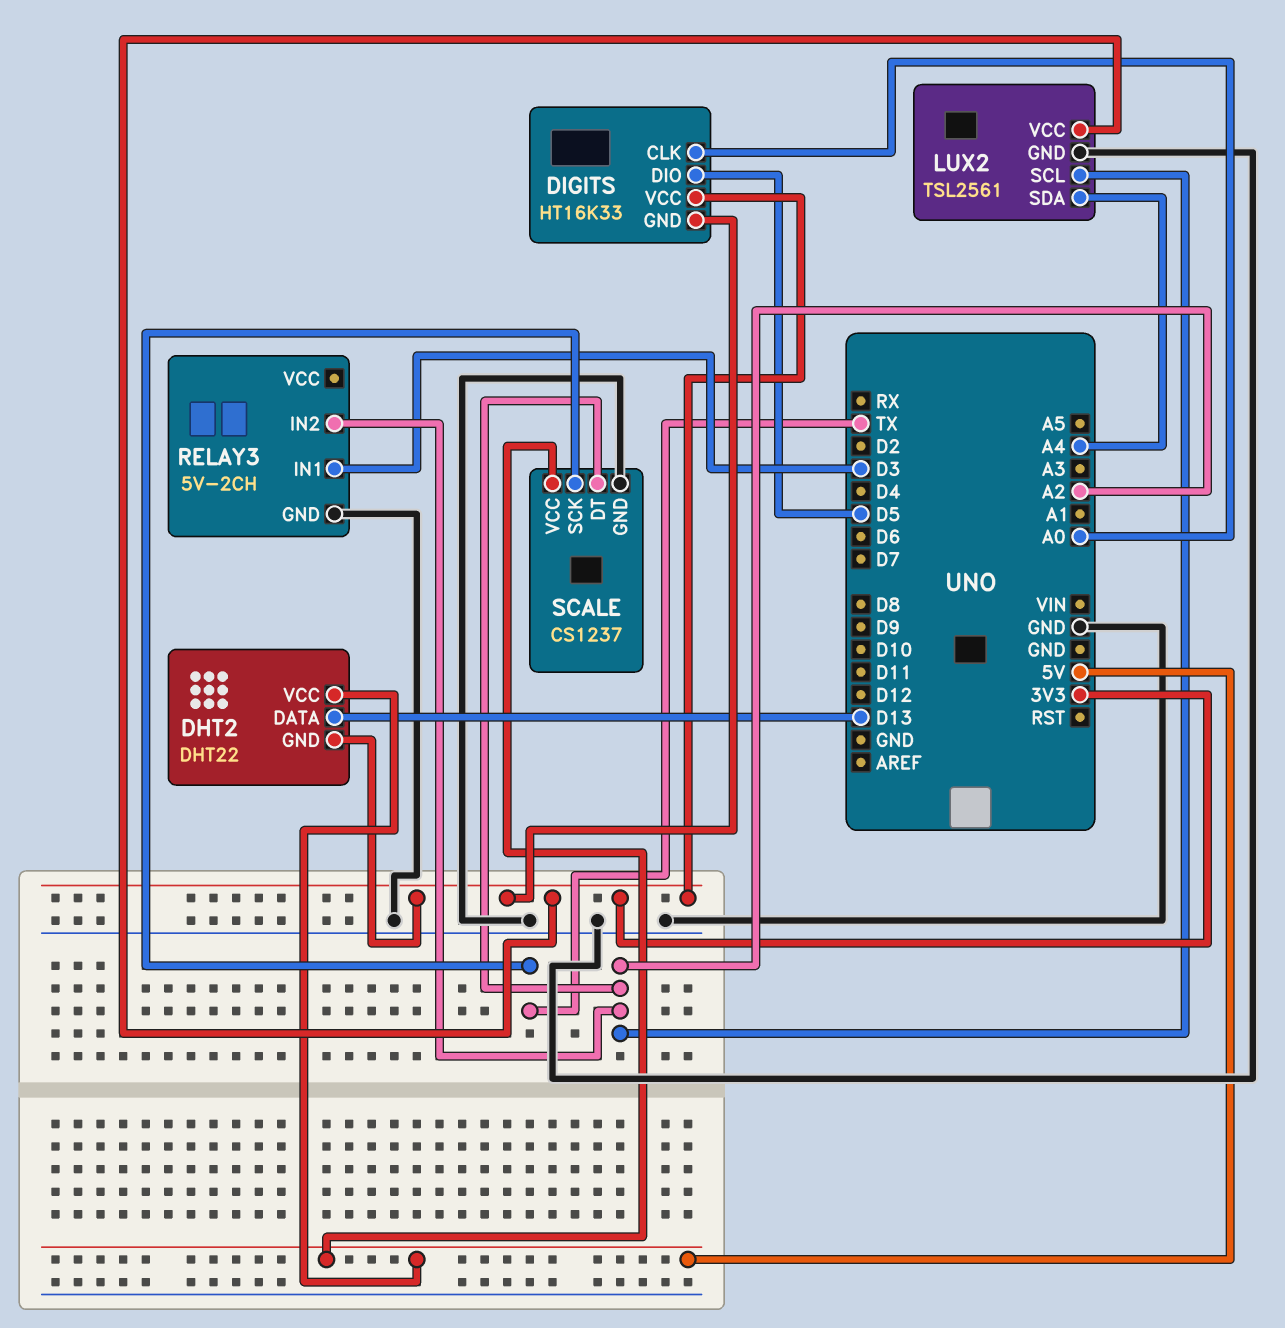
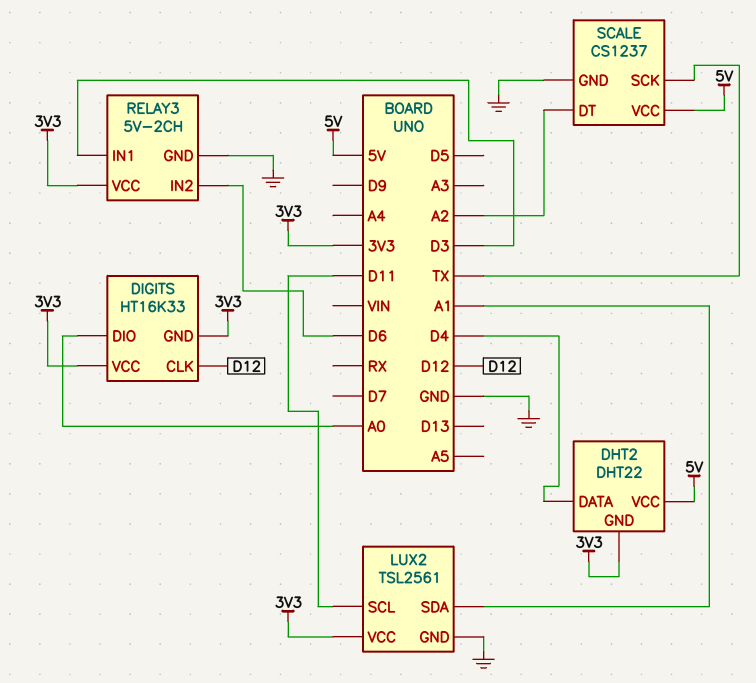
DHT2 pin DATA: D13 -> D4
DIGITS pin CLK: A0 -> D12
DIGITS pin DIO: D5 -> A0
LUX2 pin SCL: A2 -> D11
LUX2 pin SDA: A4 -> A1
RELAY3 pin IN2: A2 -> D6
RELAY3 pin VCC: none -> 3V3

